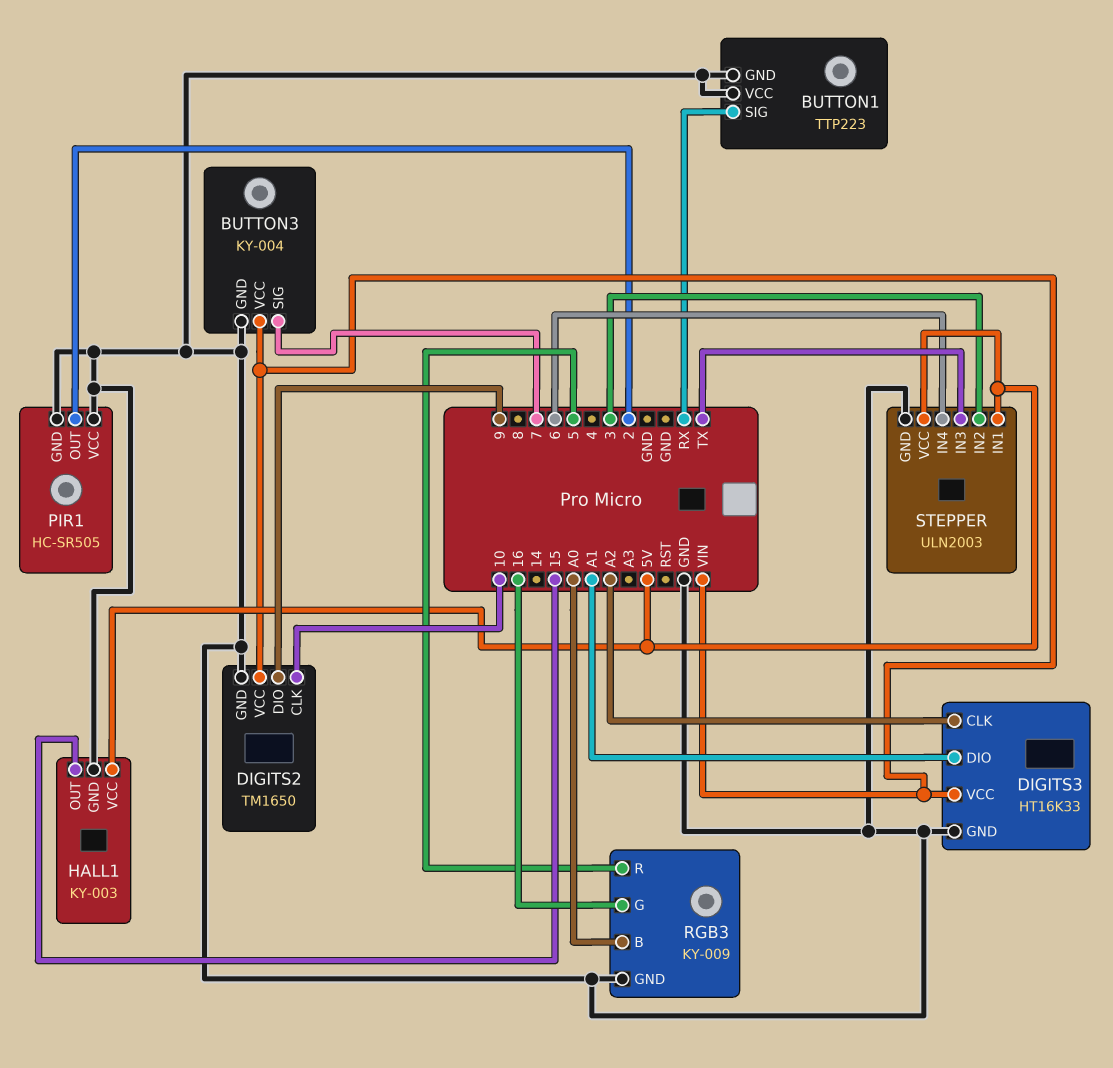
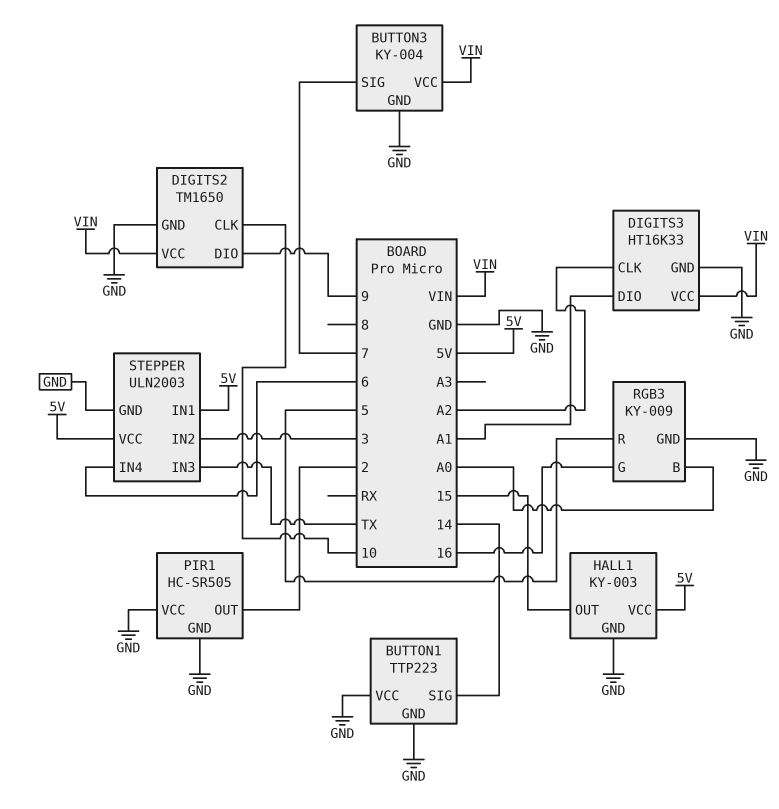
BUTTON1 pin SIG: RX -> 14

